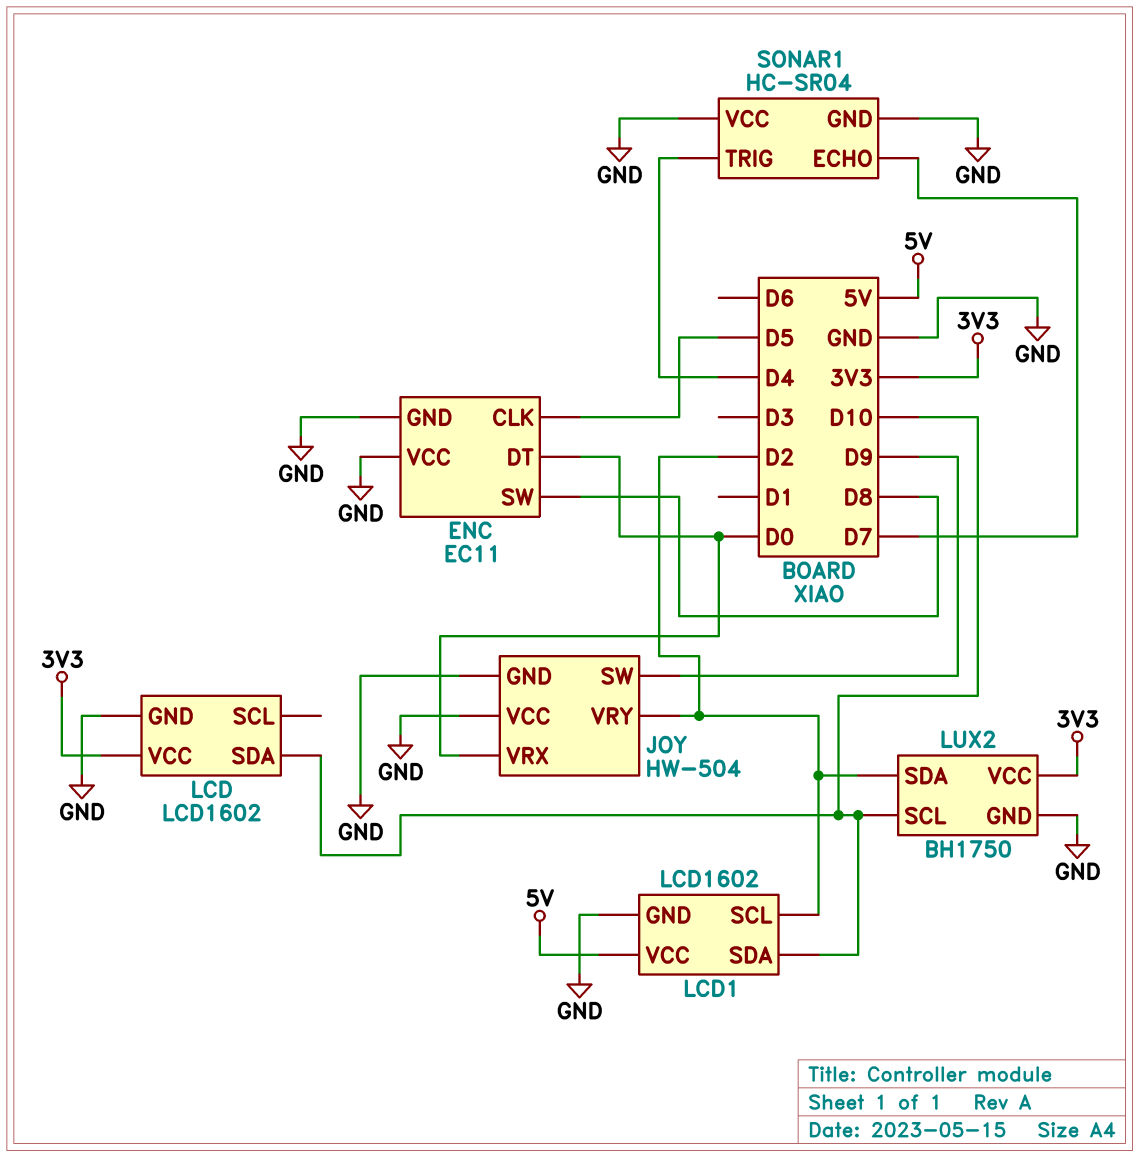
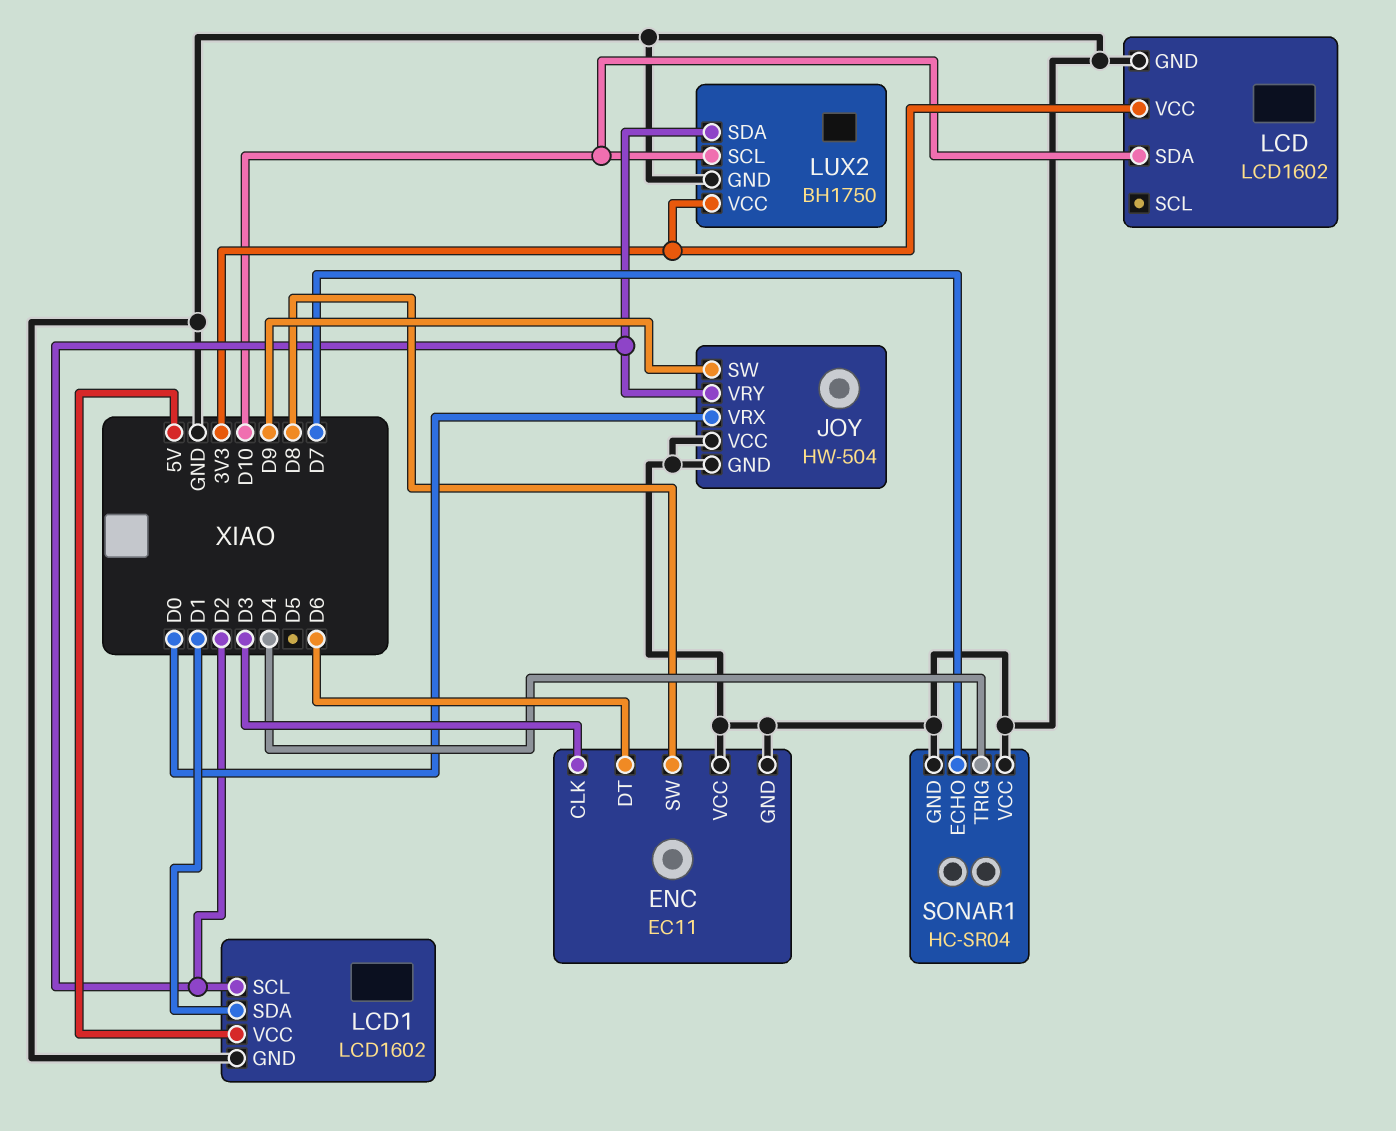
ENC pin CLK: D5 -> D3
ENC pin DT: D0 -> D6
LCD1 pin SDA: D10 -> D1

